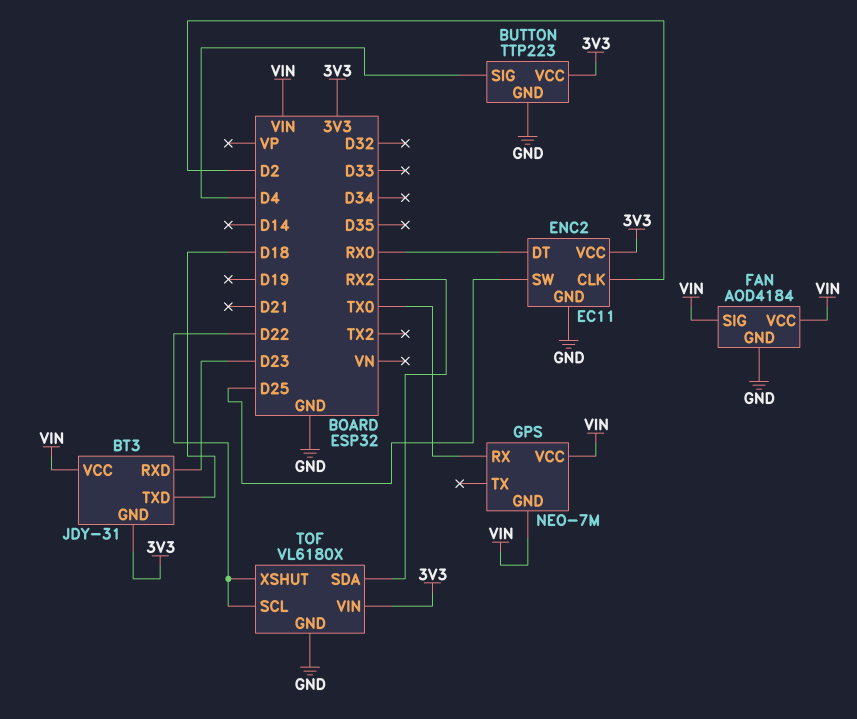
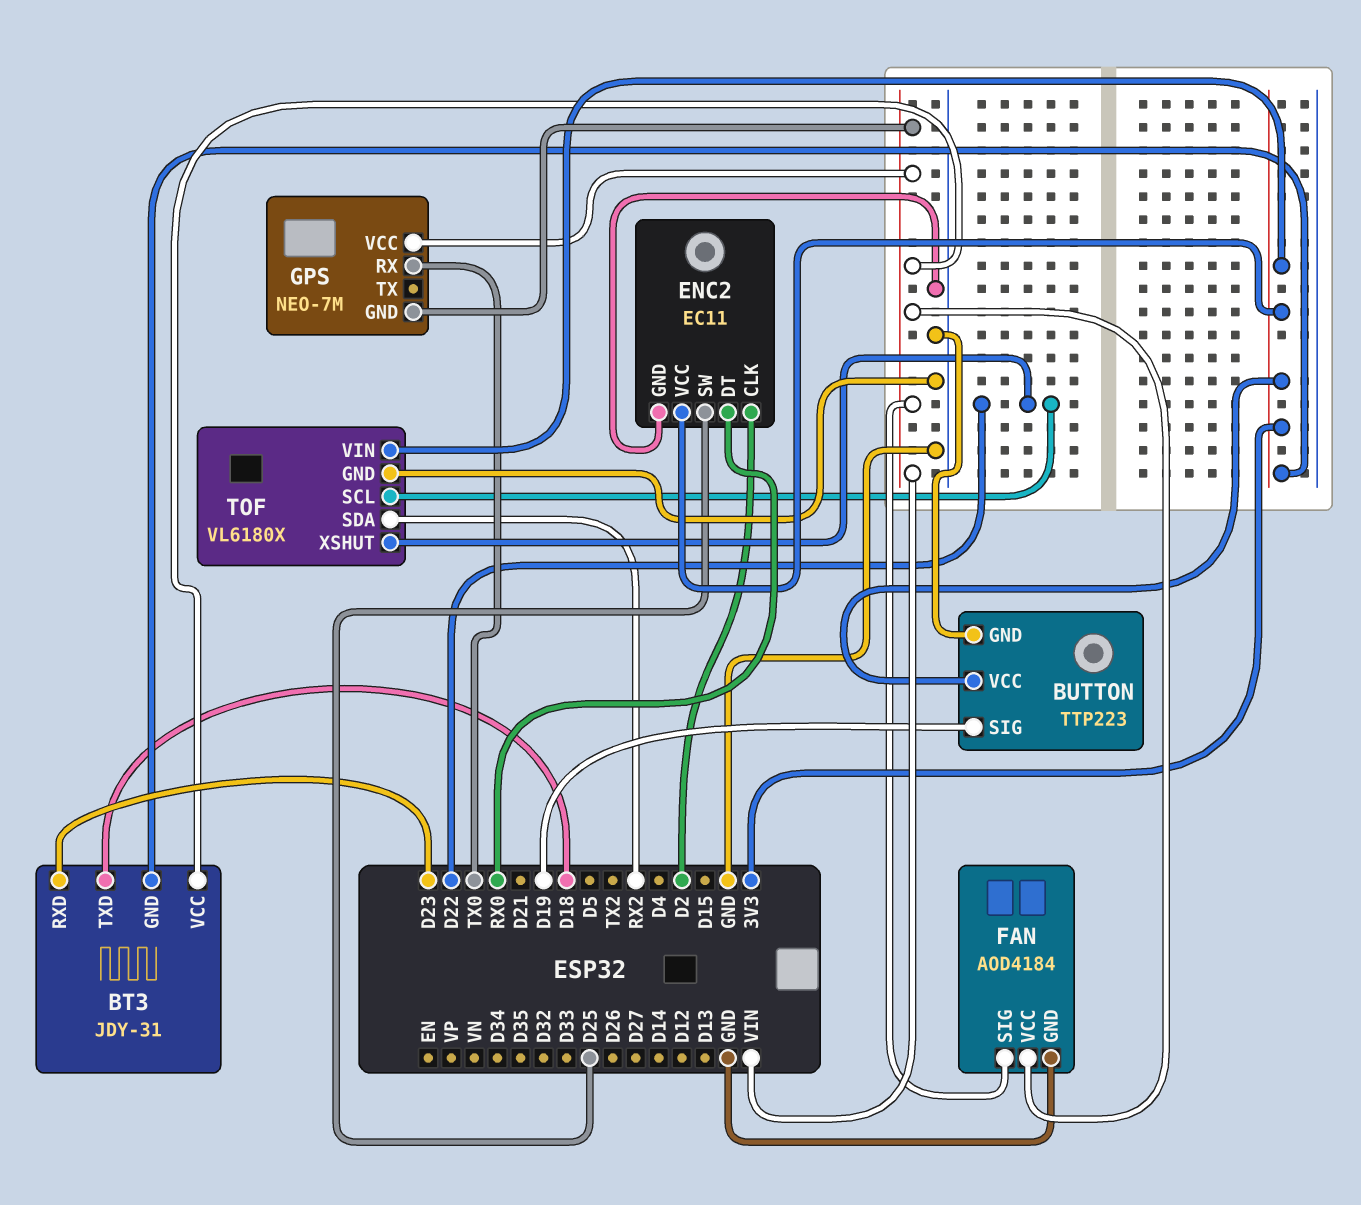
BUTTON pin SIG: D4 -> D19

